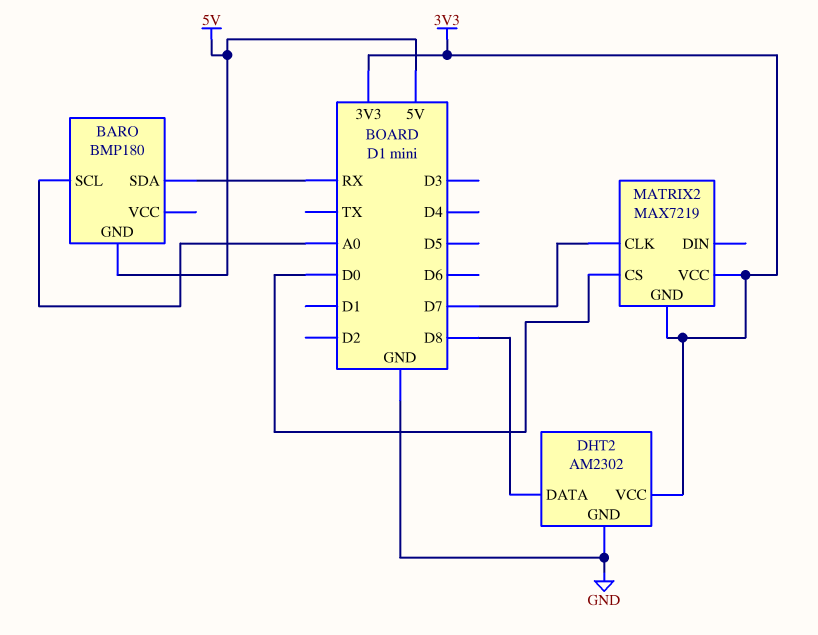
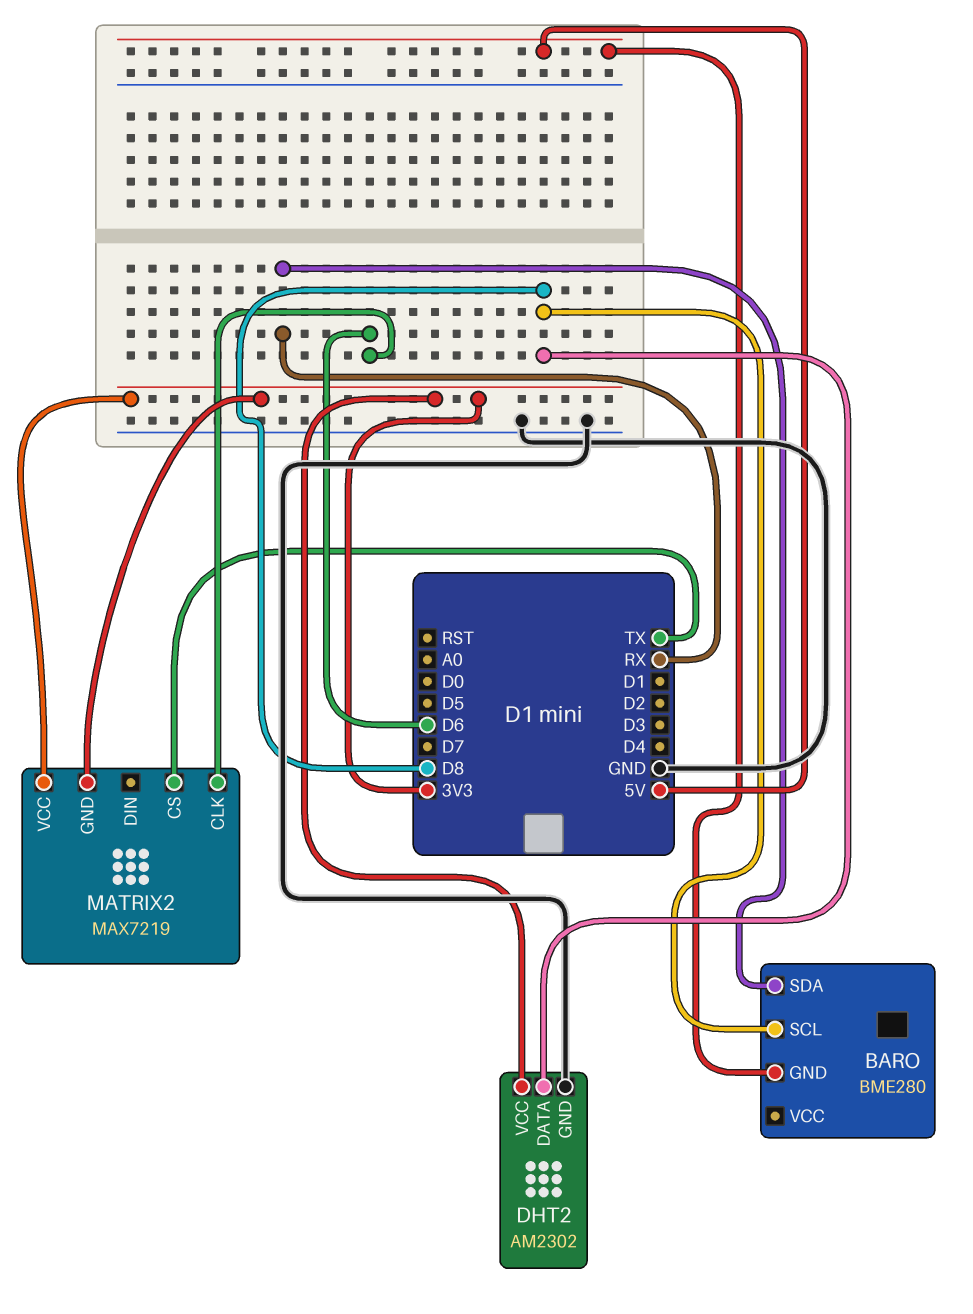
BARO: BMP180 -> BME280
BARO pin SCL: A0 -> D8
MATRIX2 pin CLK: D7 -> D6
MATRIX2 pin CS: D0 -> TX

